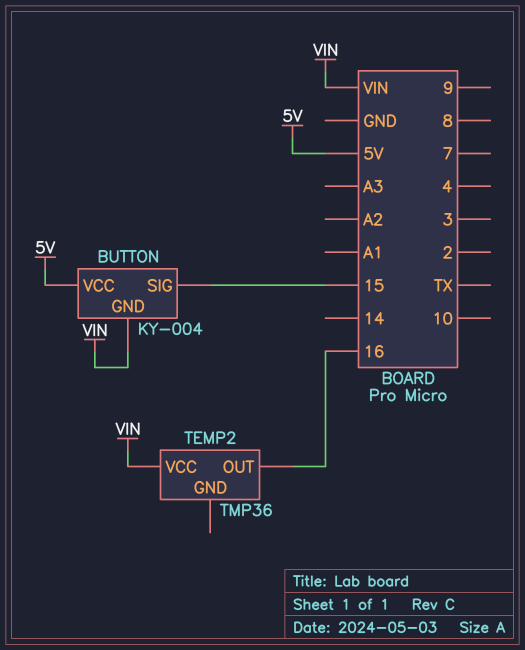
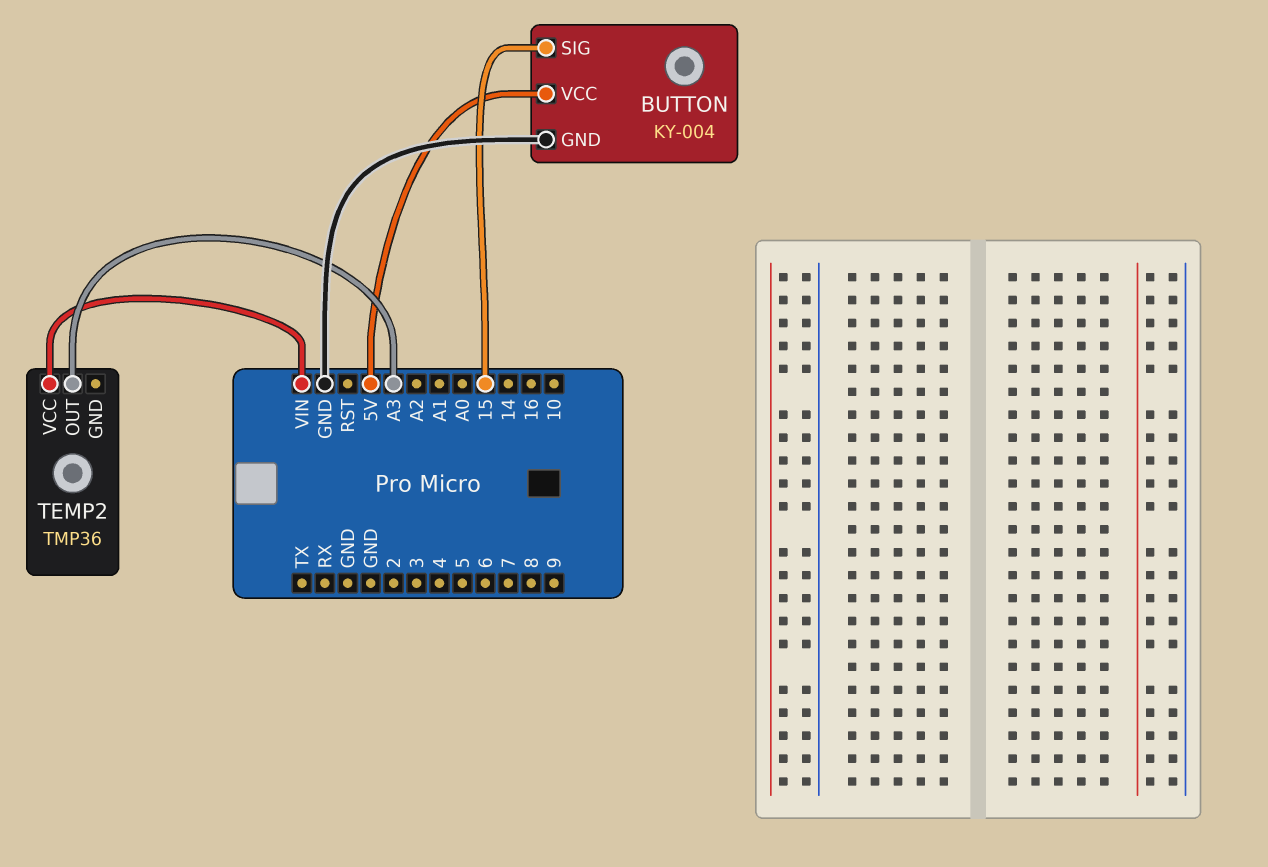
BUTTON pin GND: VIN -> GND
TEMP2 pin OUT: 16 -> A3

